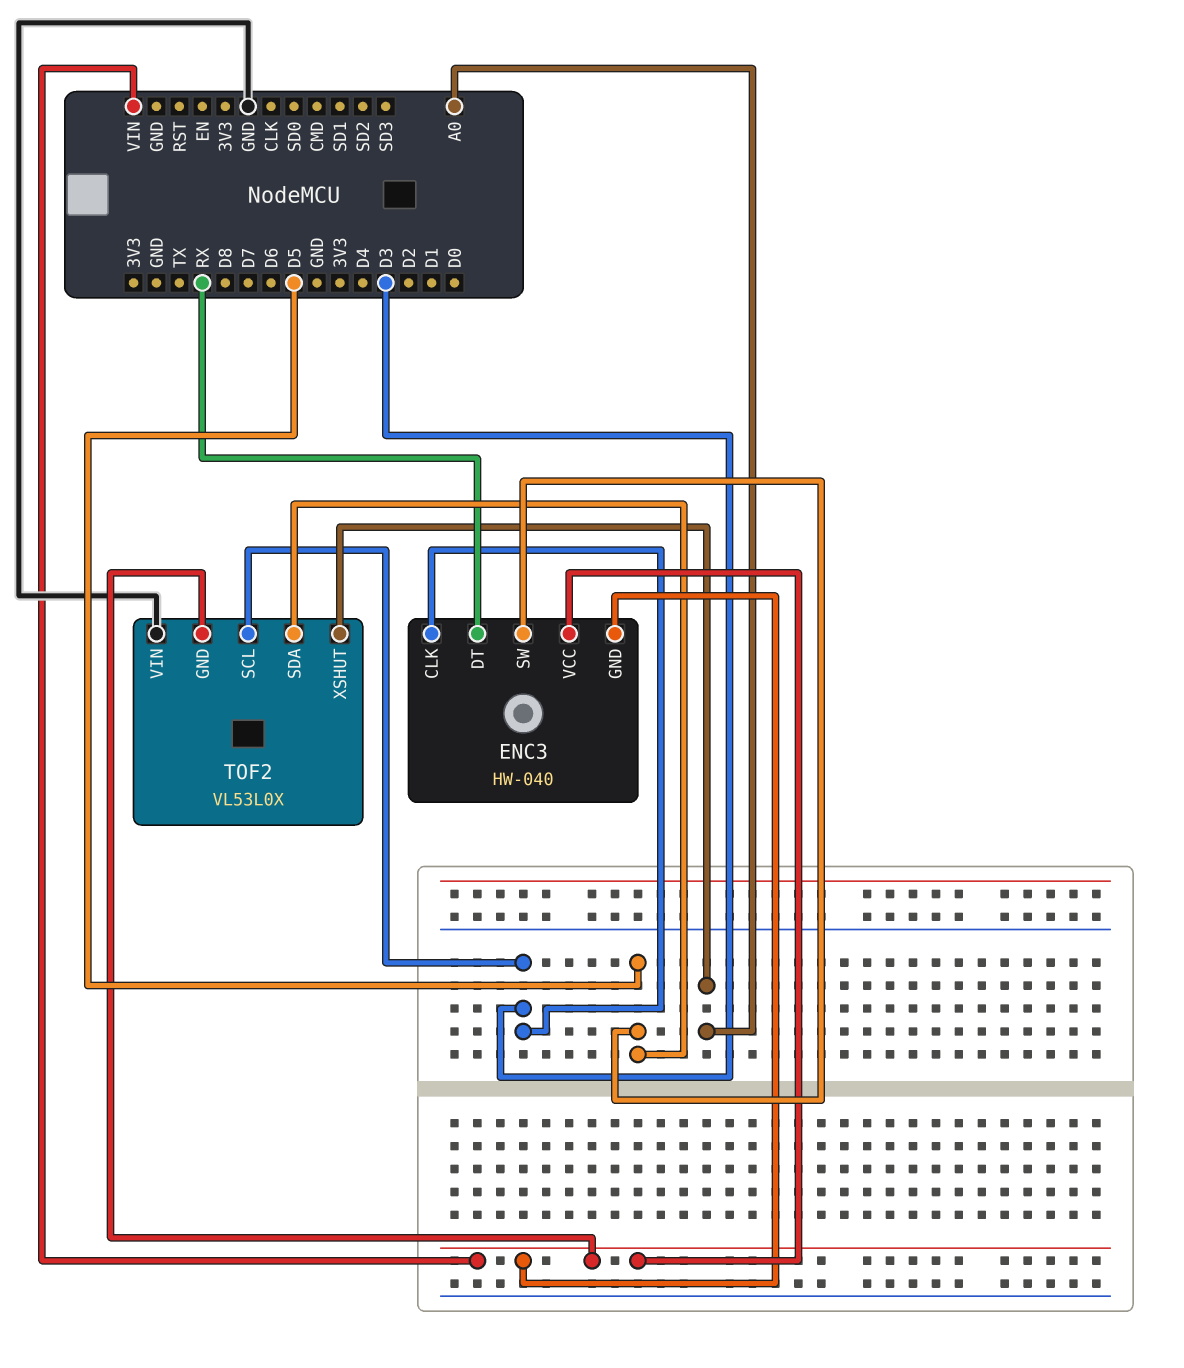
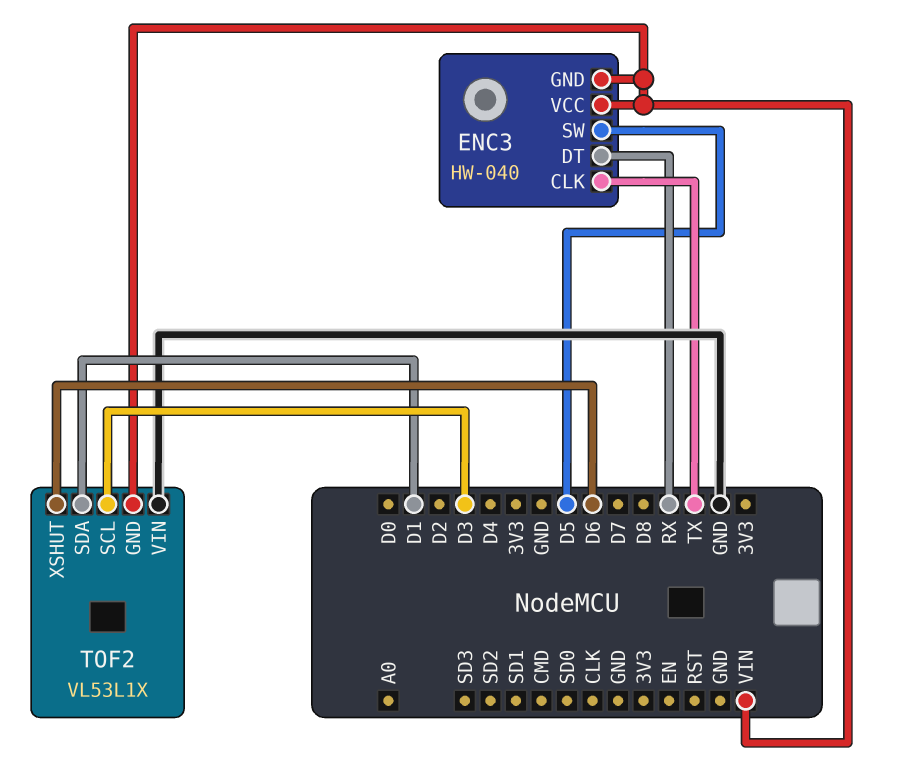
ENC3 pin CLK: D3 -> TX
TOF2: VL53L0X -> VL53L1X
TOF2 pin SDA: D5 -> D1
TOF2 pin XSHUT: A0 -> D6

